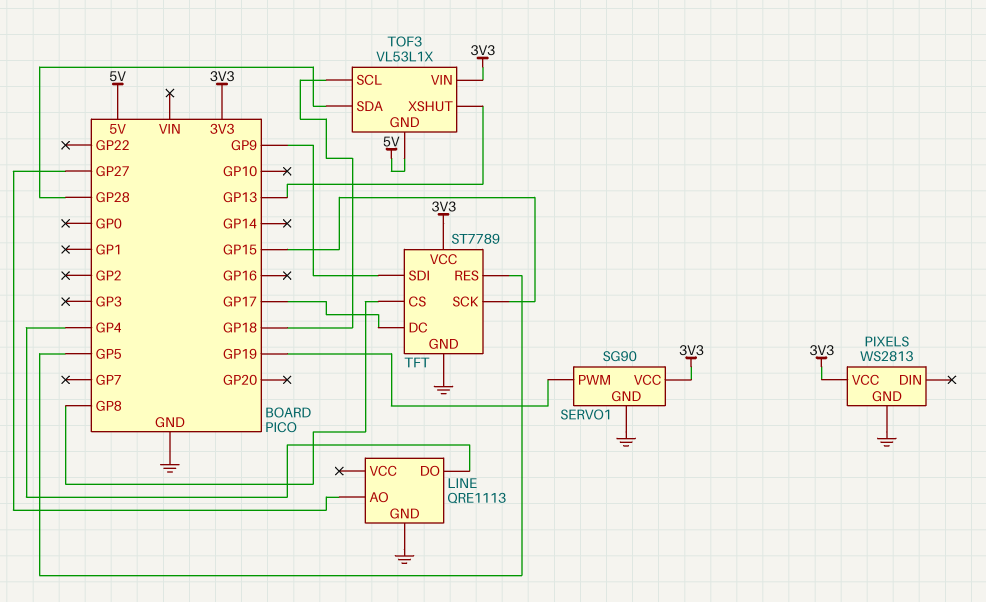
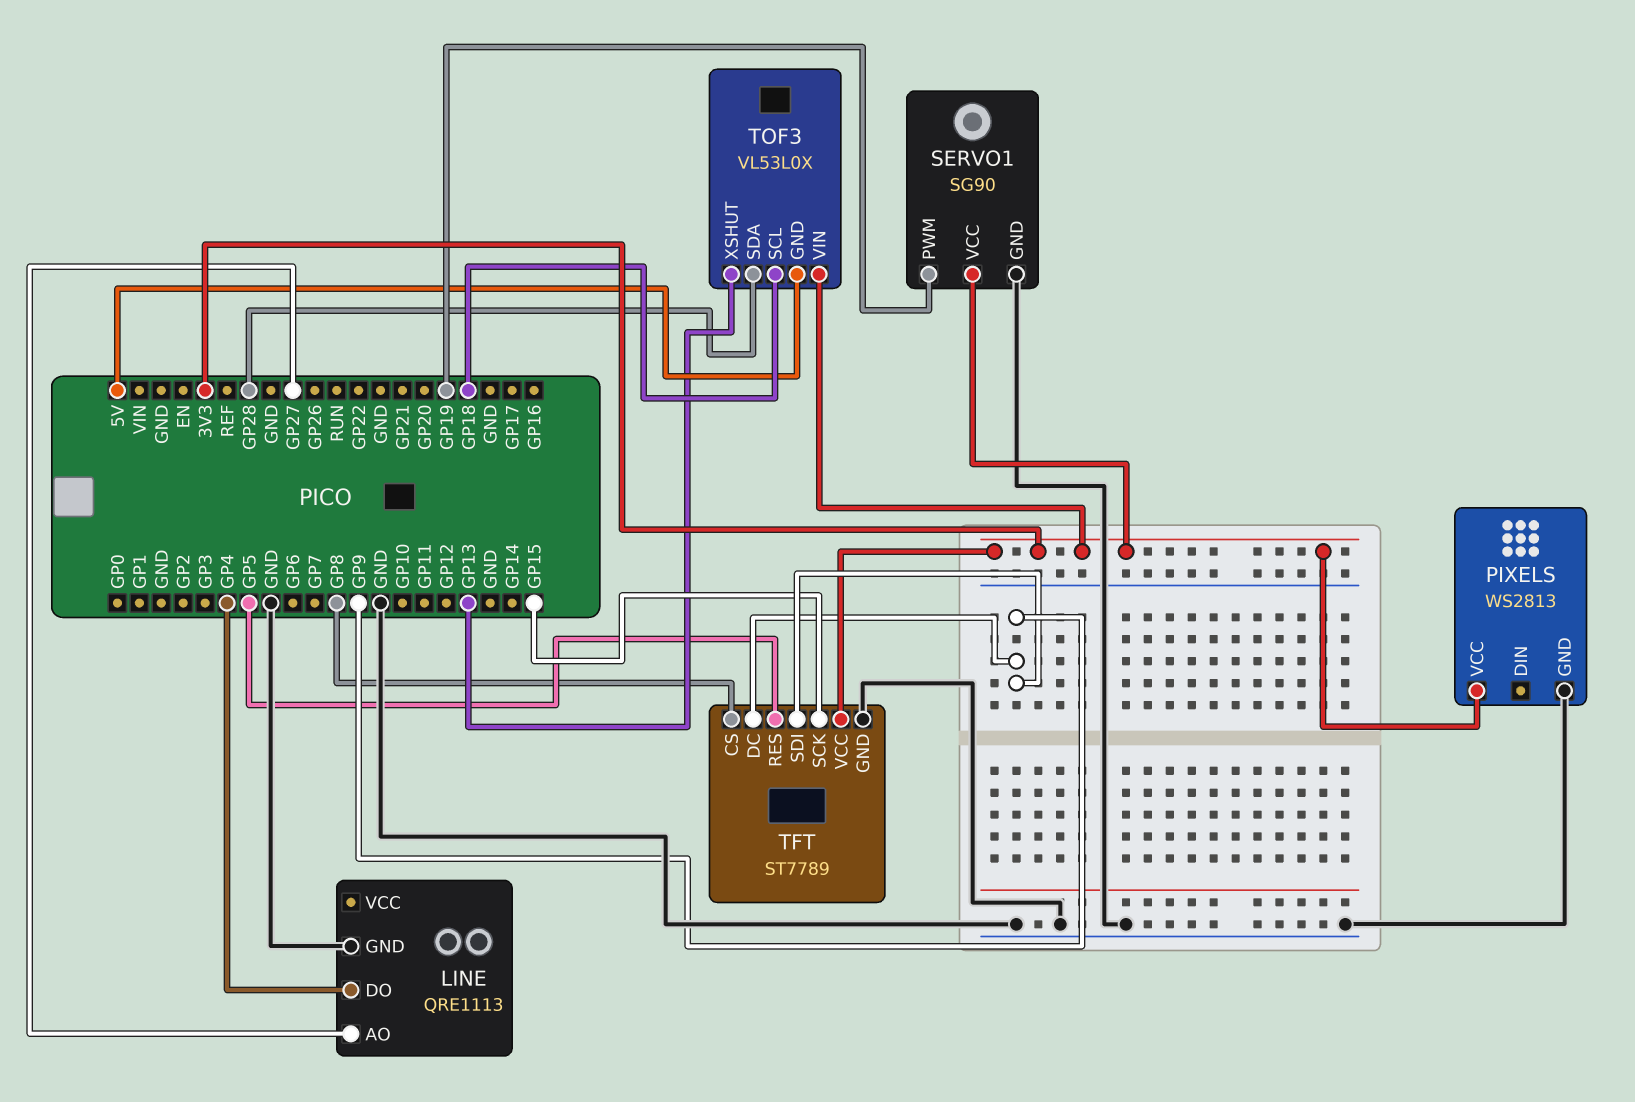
TFT pin DC: GP17 -> GP9
TOF3: VL53L1X -> VL53L0X

